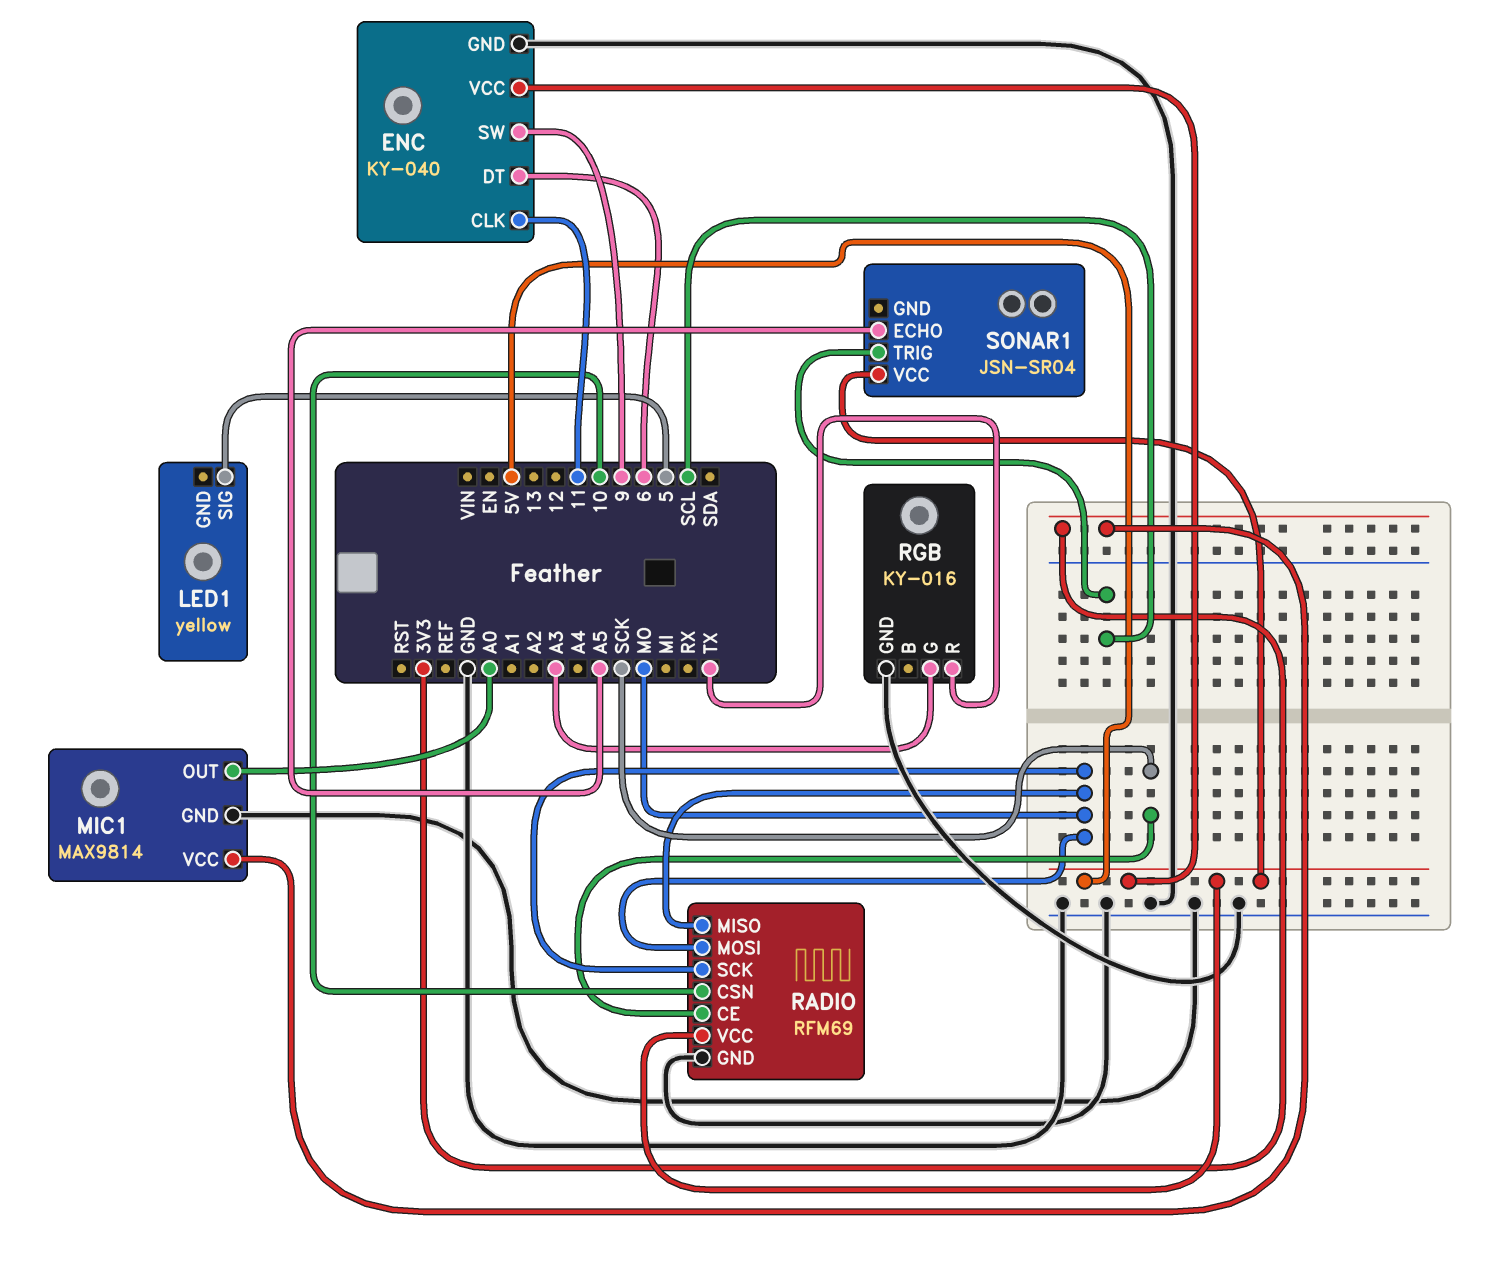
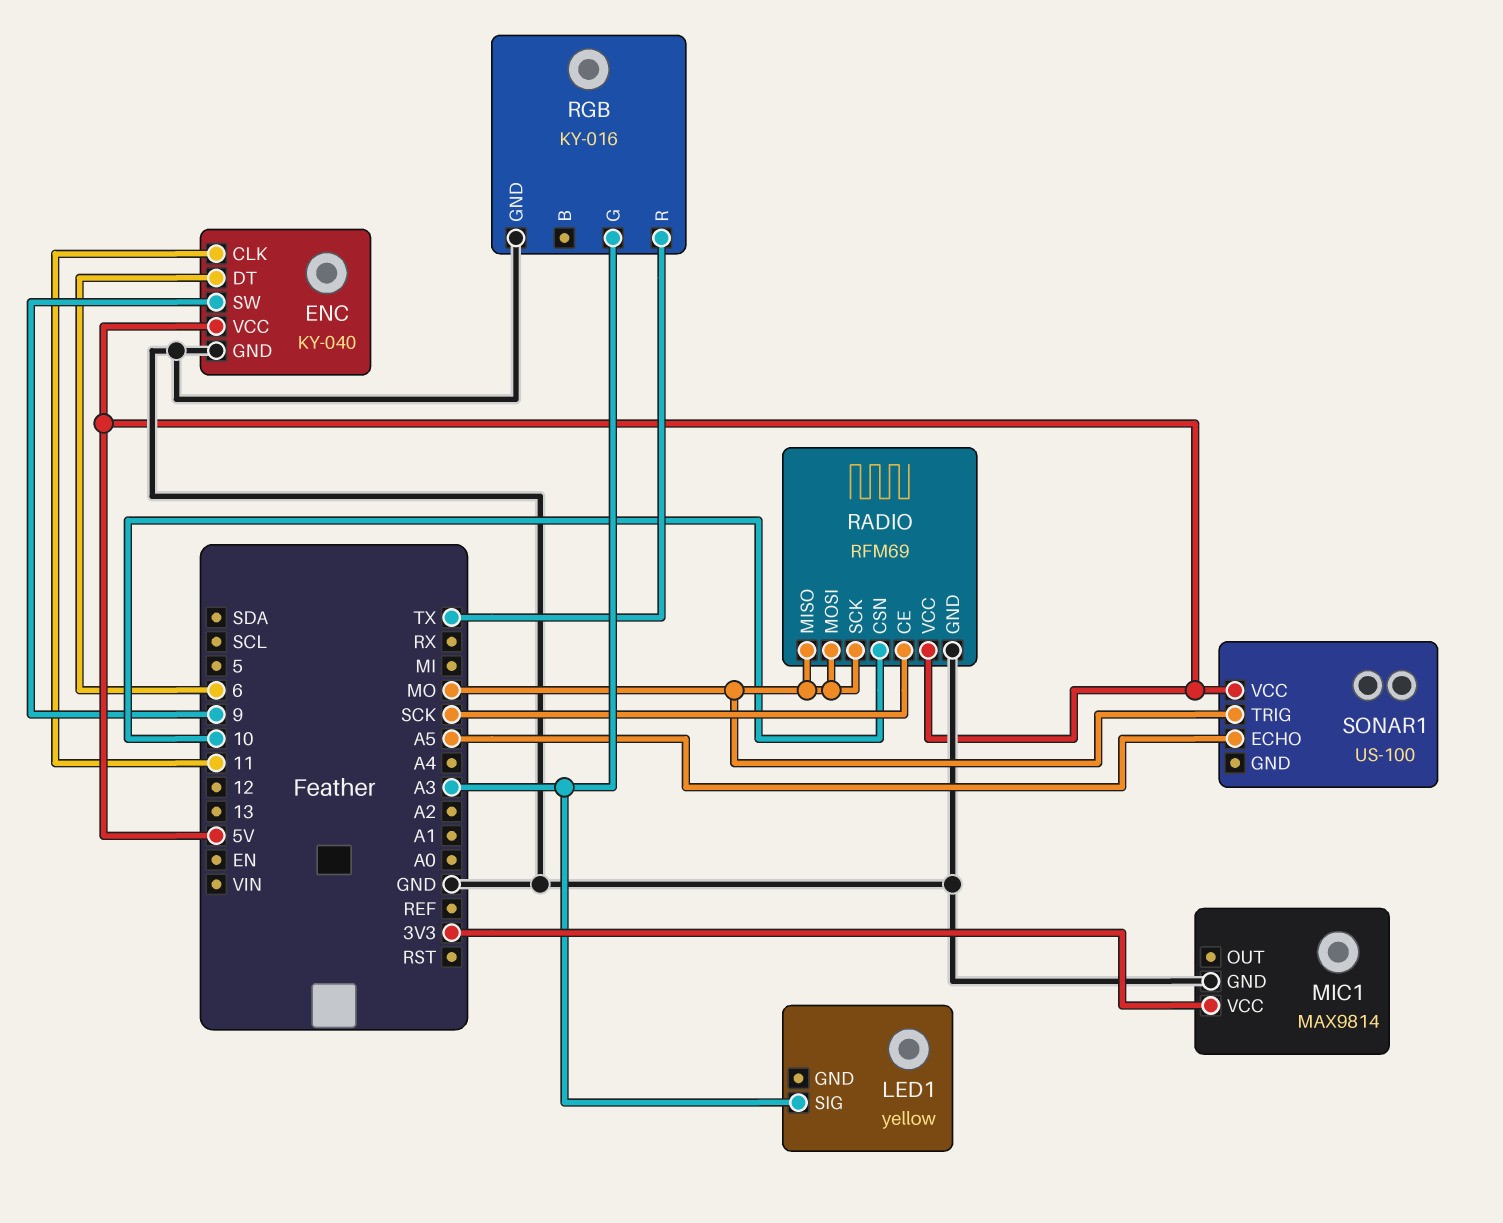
LED1 pin SIG: 5 -> A3
MIC1 pin OUT: A0 -> none
SONAR1: JSN-SR04 -> US-100
SONAR1 pin TRIG: SCL -> MO

